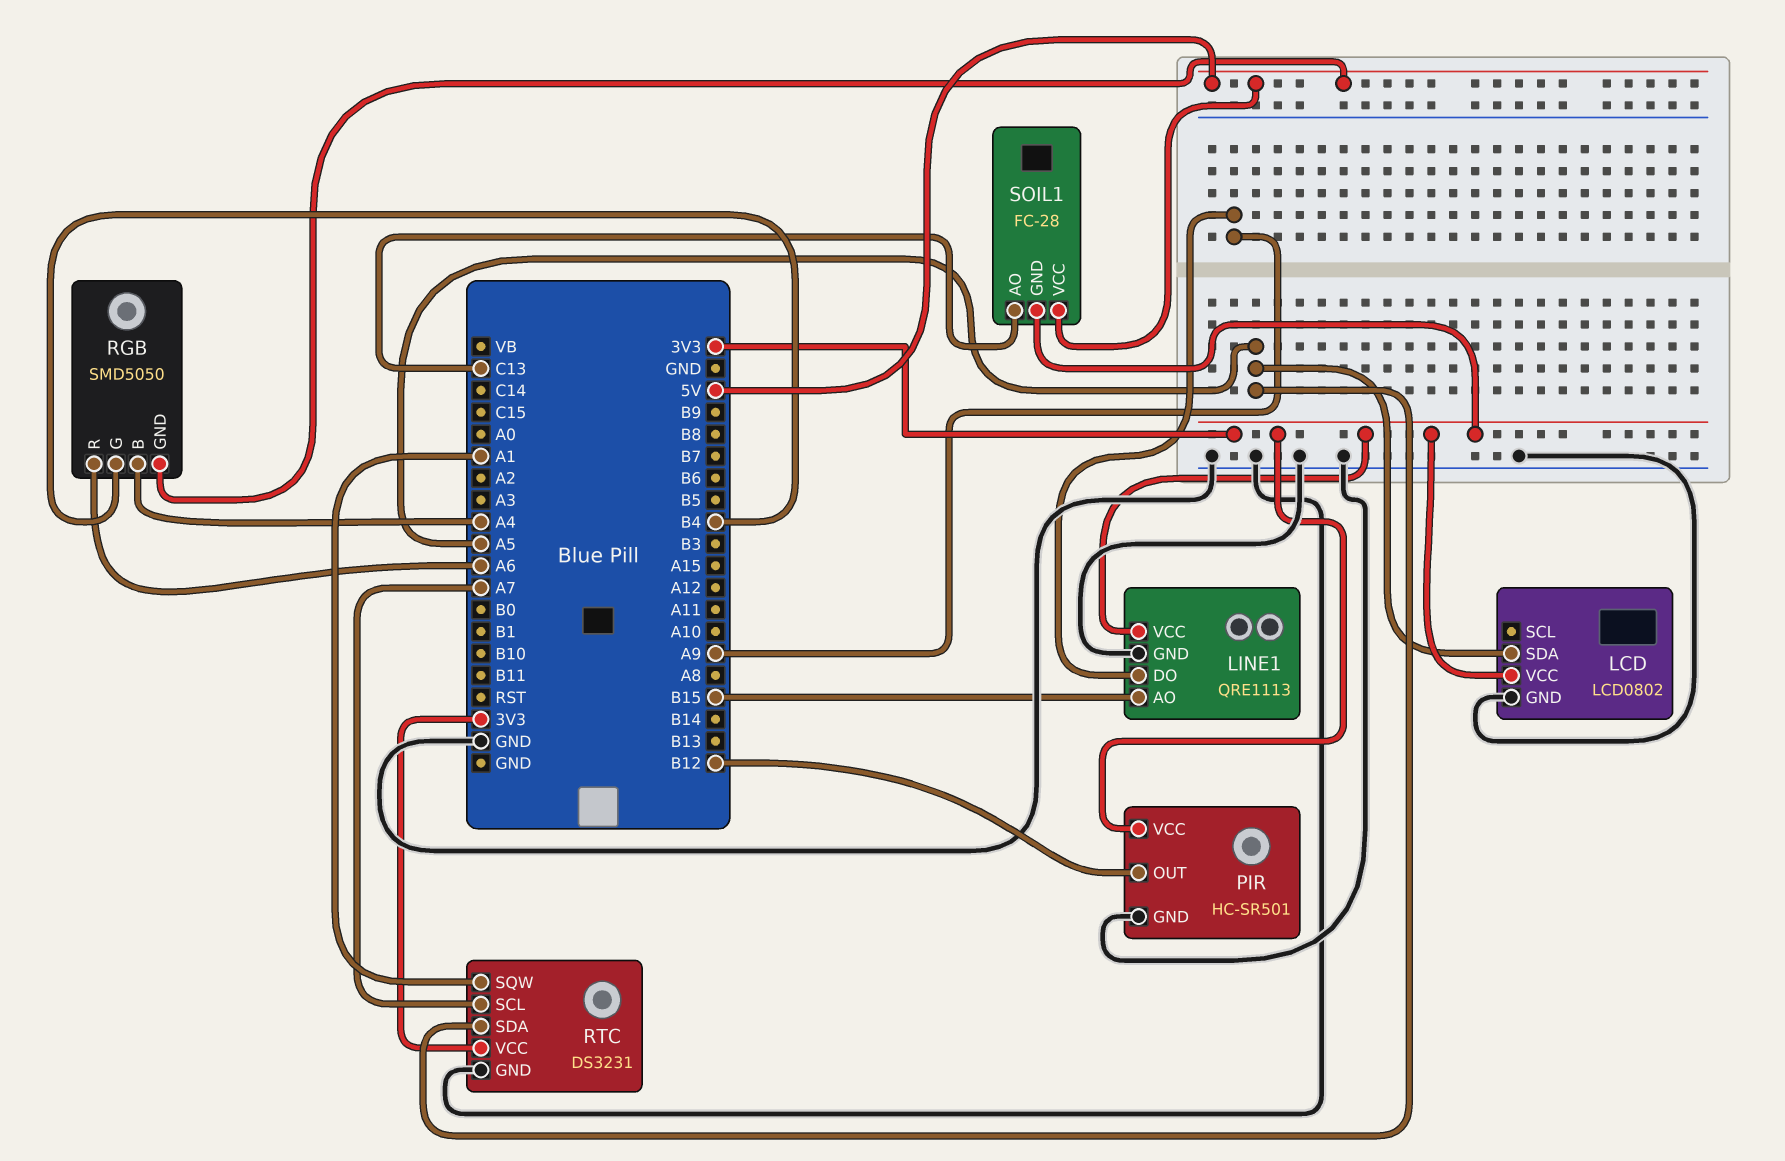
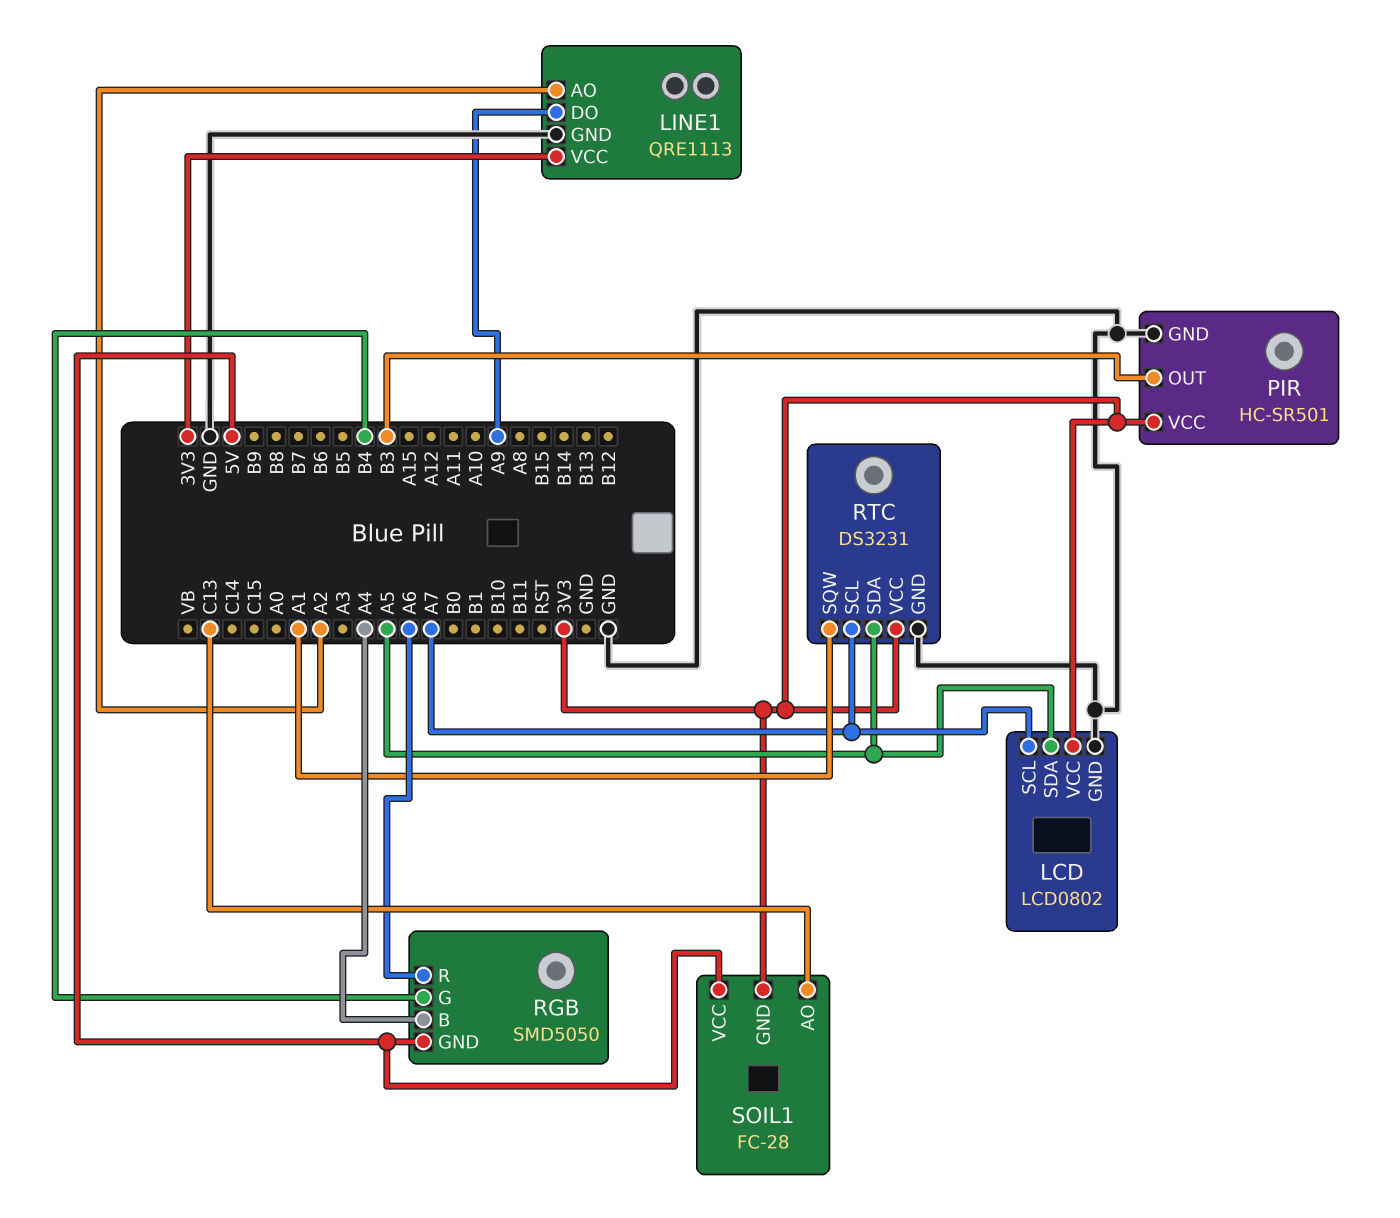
LCD pin SCL: none -> A7
LINE1 pin AO: B15 -> A2
PIR pin OUT: B12 -> B3

